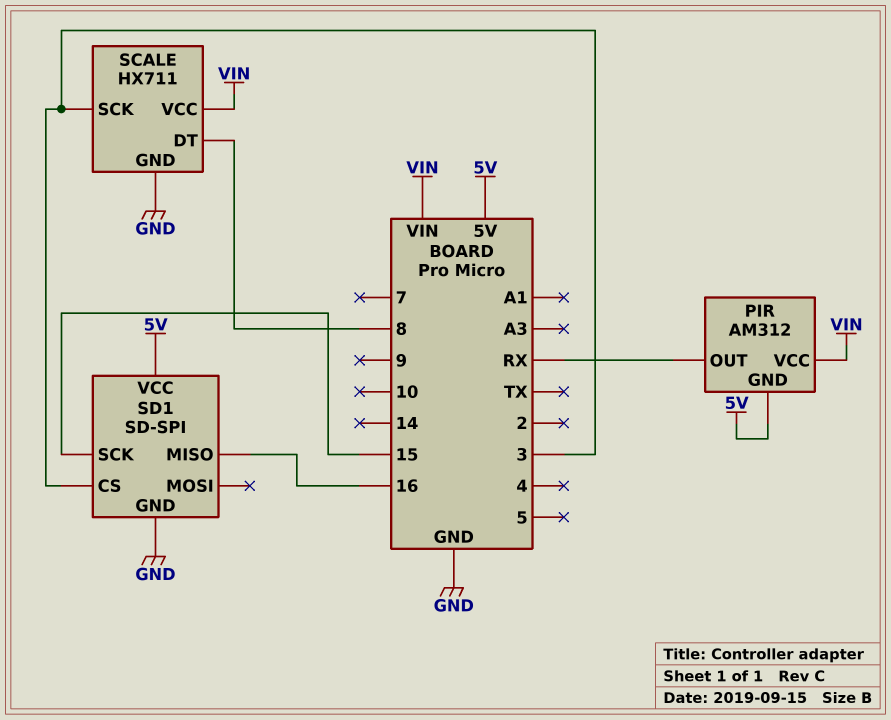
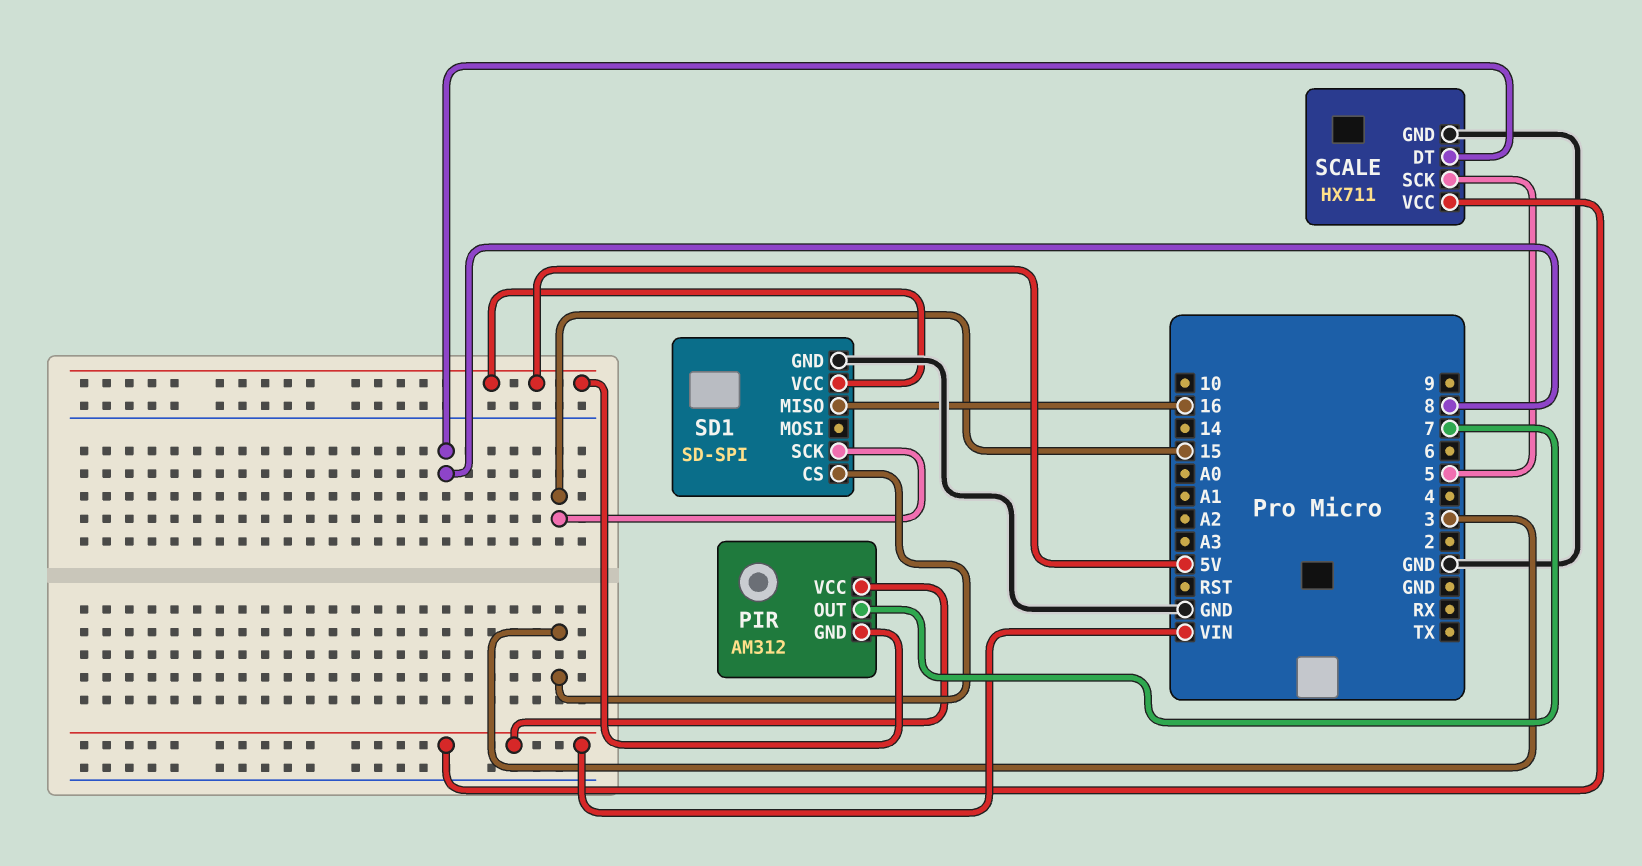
PIR pin OUT: RX -> 7
SCALE pin SCK: 3 -> 5

